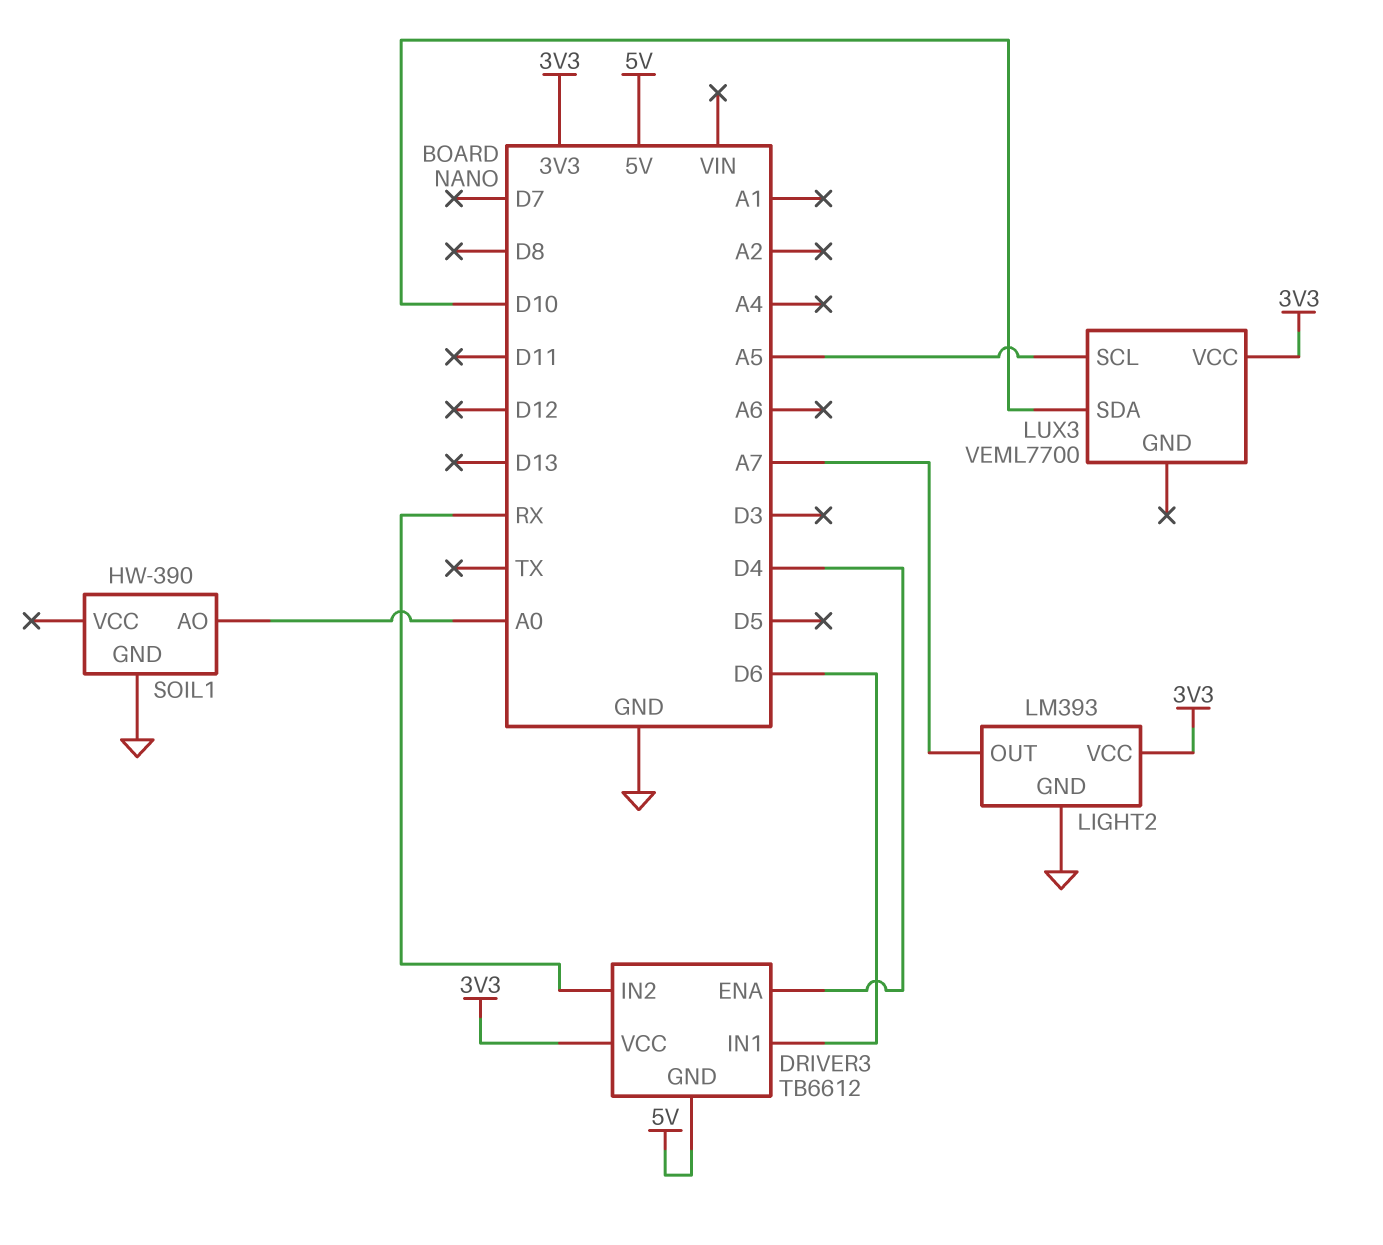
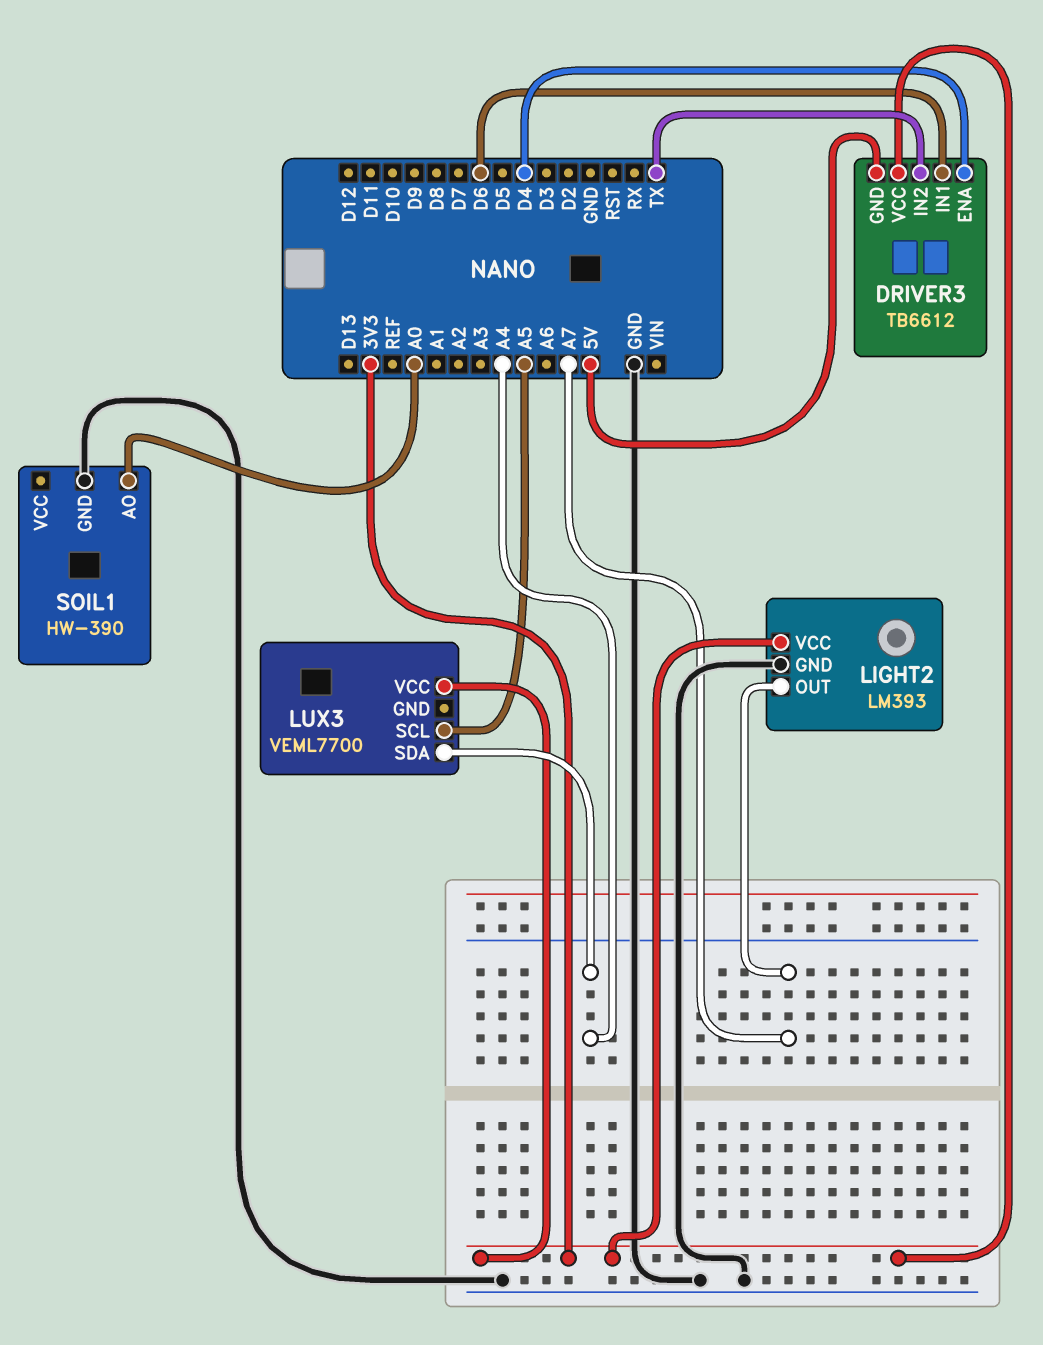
DRIVER3 pin IN2: RX -> TX
LUX3 pin SDA: D10 -> A4

